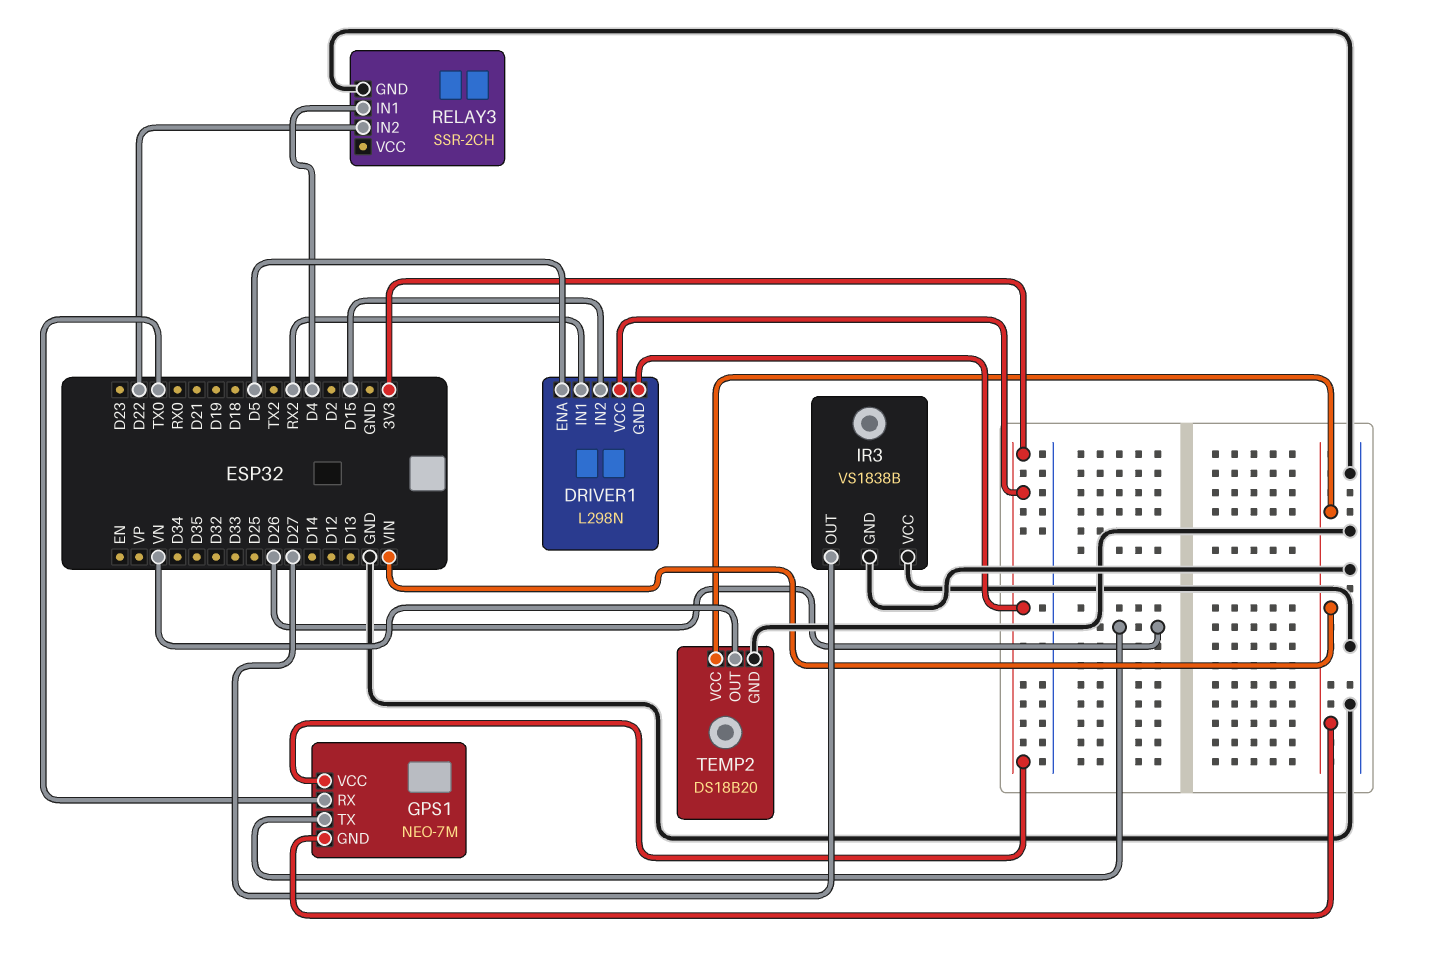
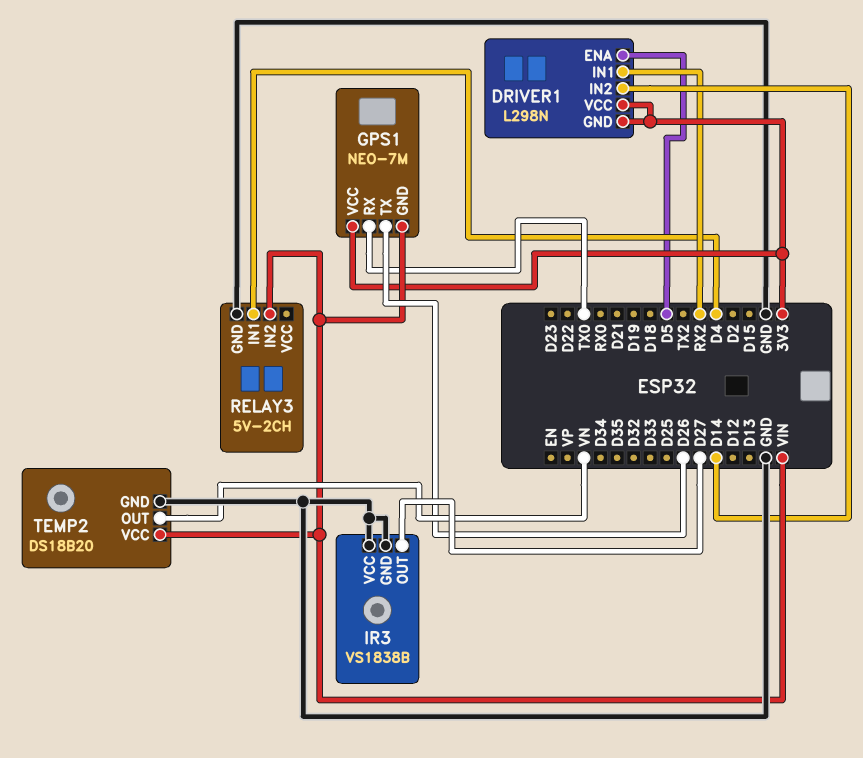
DRIVER1 pin IN2: D15 -> D14
RELAY3: SSR-2CH -> 5V-2CH
RELAY3 pin IN2: D22 -> VIN

